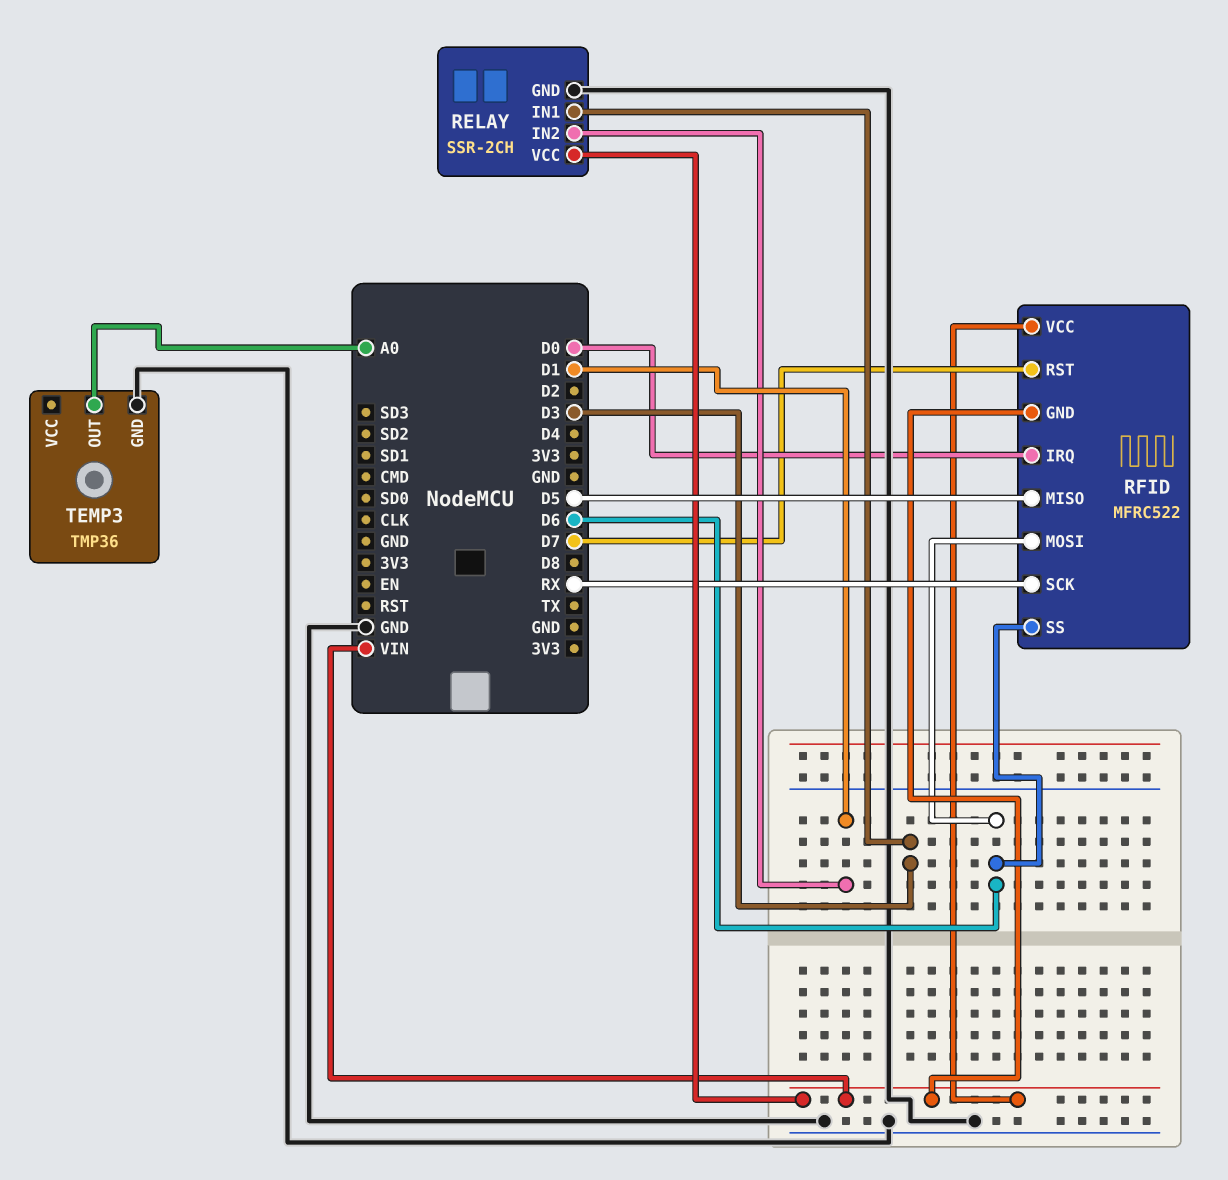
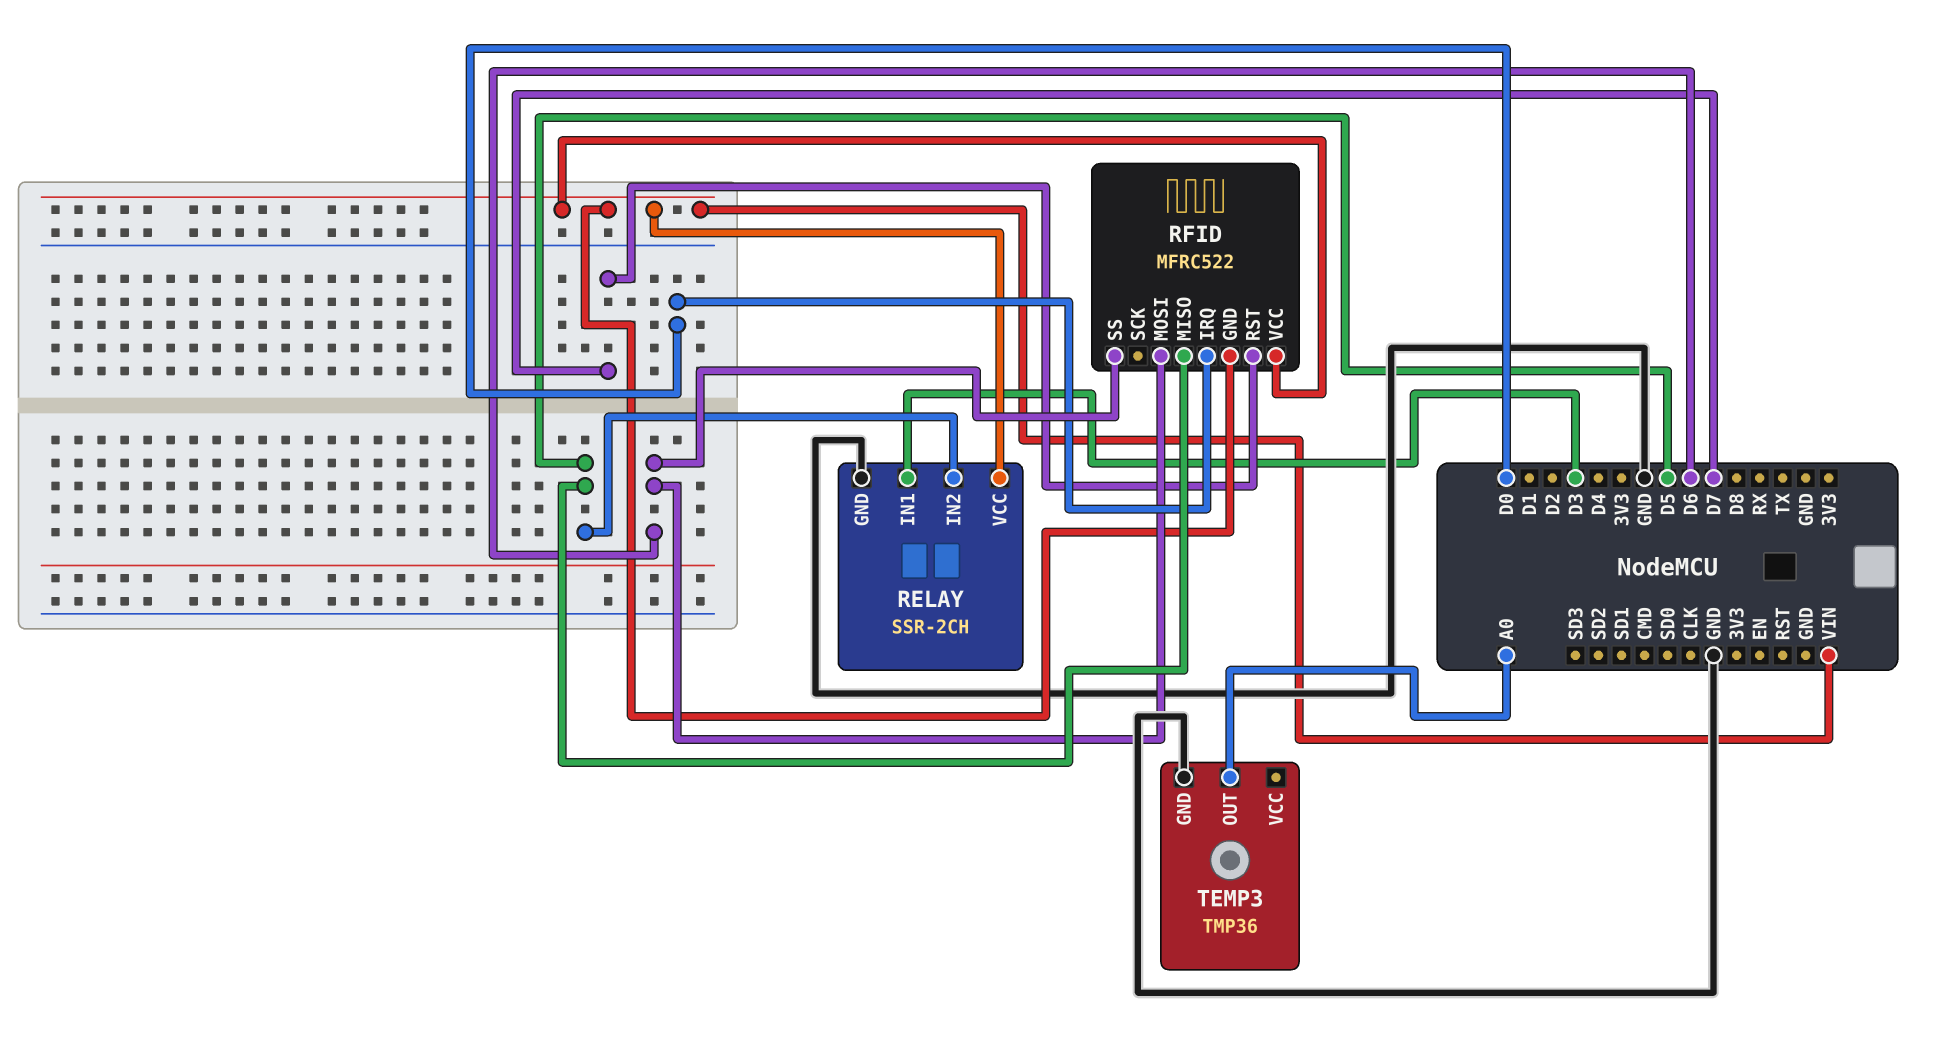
RELAY pin IN2: D1 -> D5
RFID pin SCK: RX -> none

